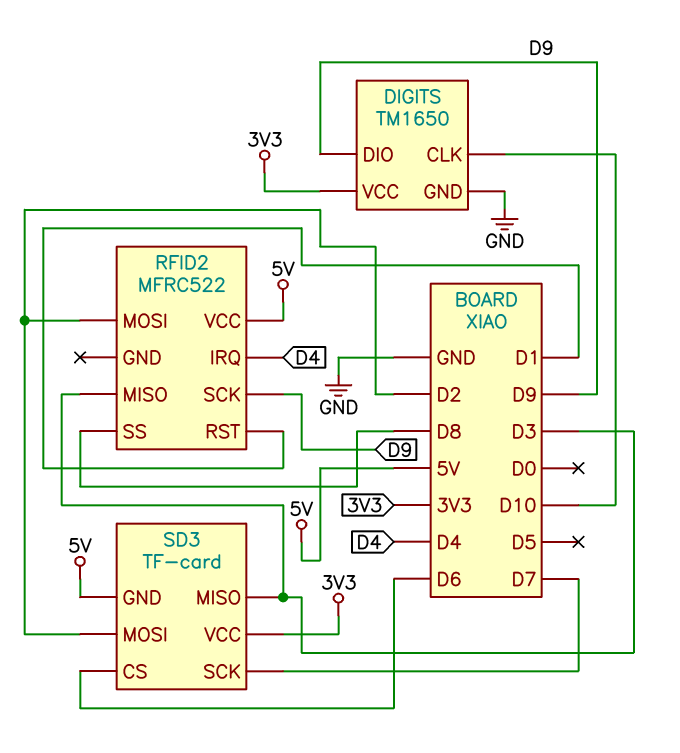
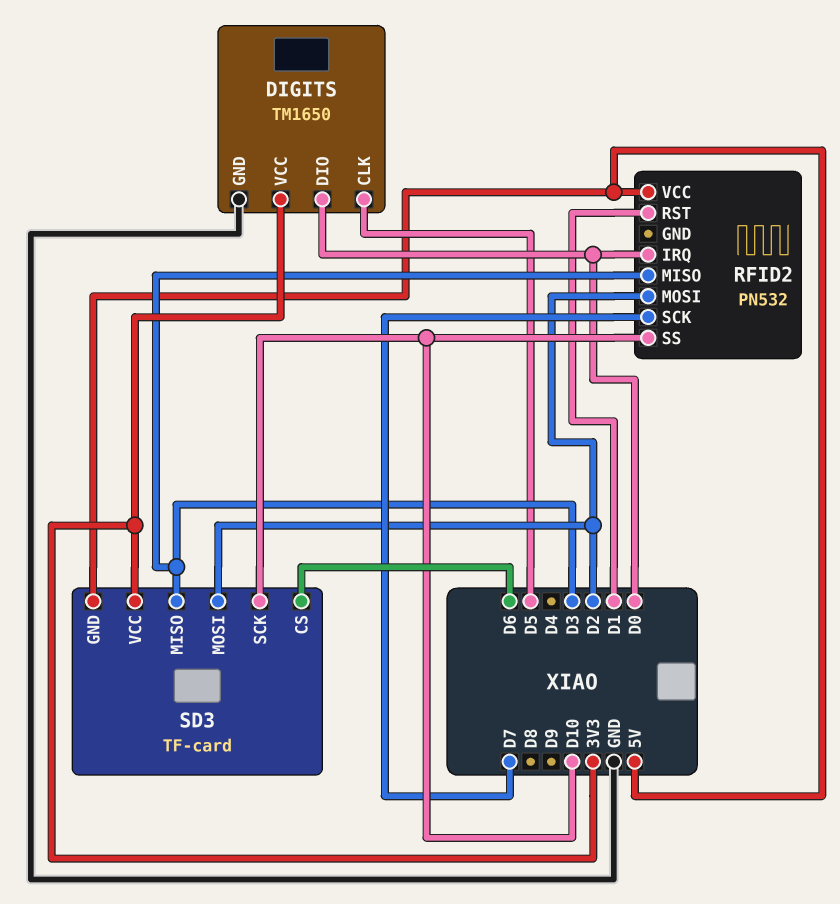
DIGITS pin CLK: D10 -> D5
DIGITS pin DIO: D9 -> D0
RFID2: MFRC522 -> PN532
RFID2 pin IRQ: D4 -> D0
RFID2 pin SCK: D9 -> D7
RFID2 pin SS: D8 -> D10
SD3 pin SCK: D7 -> D10

